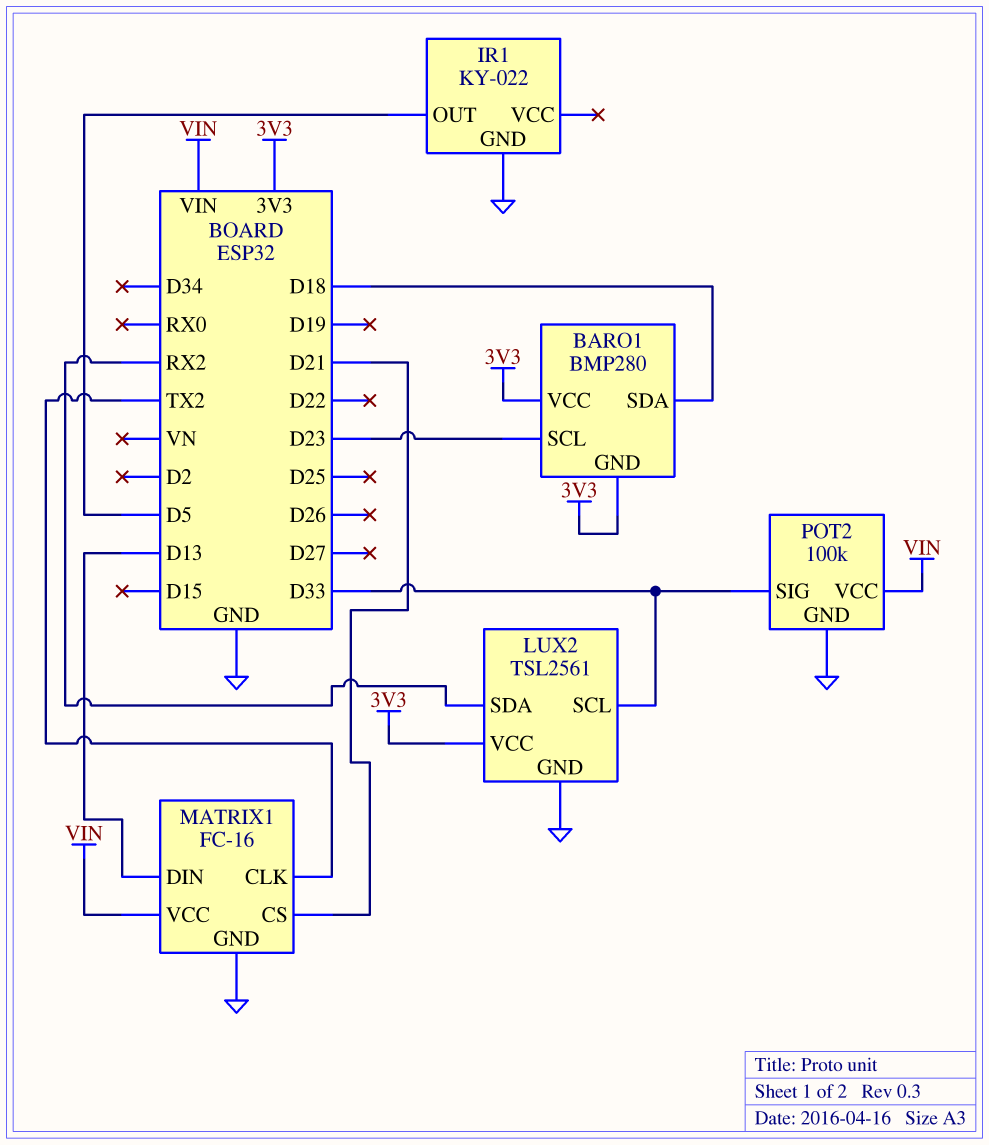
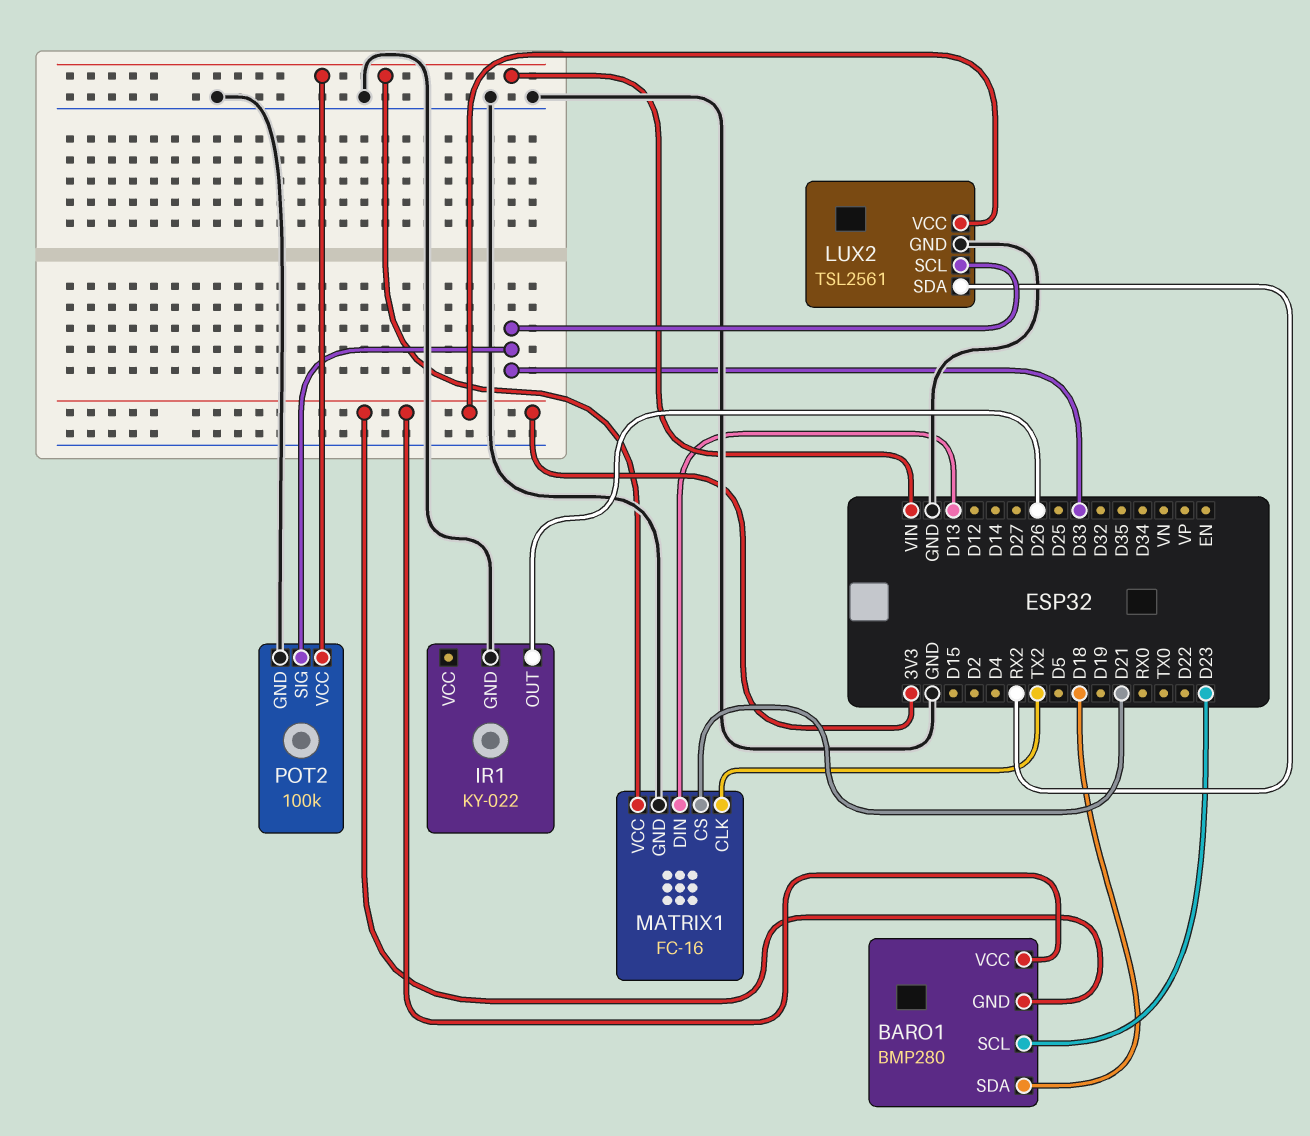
IR1 pin OUT: D5 -> D26

